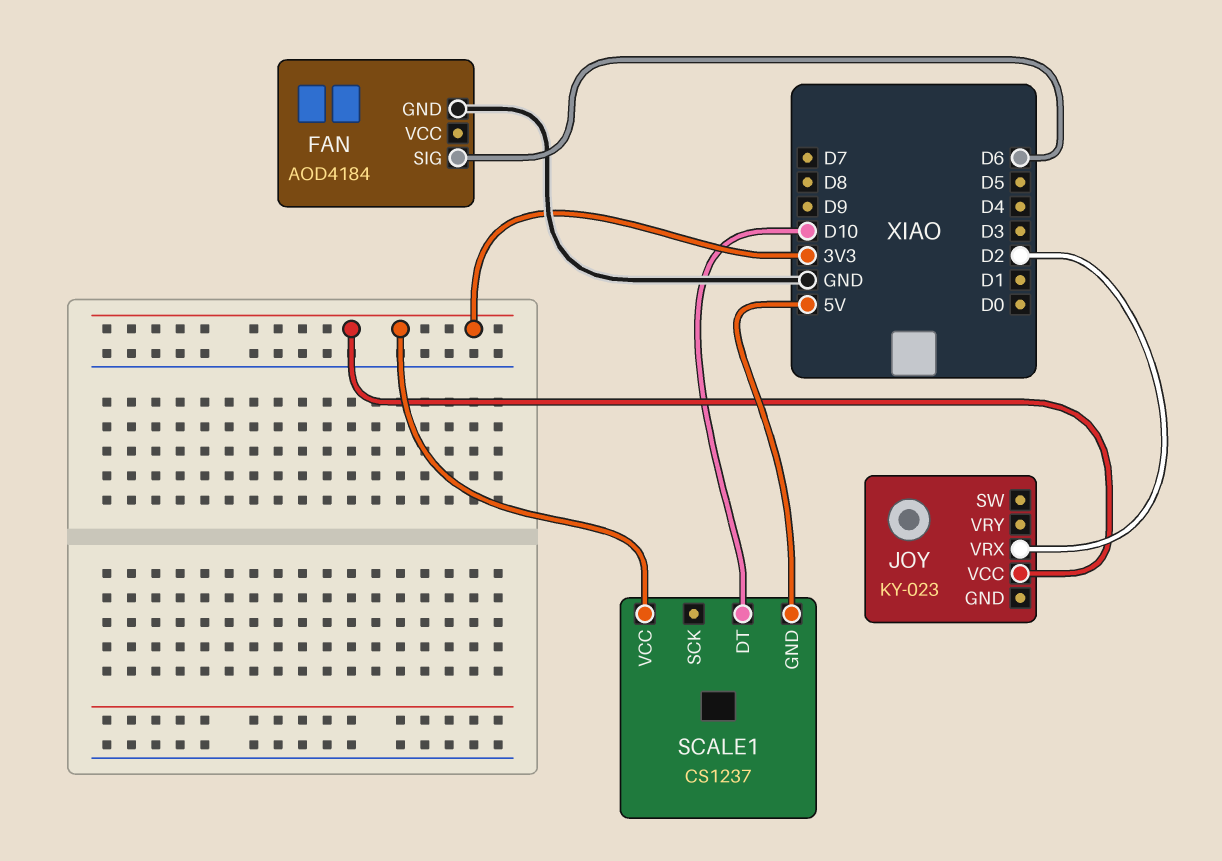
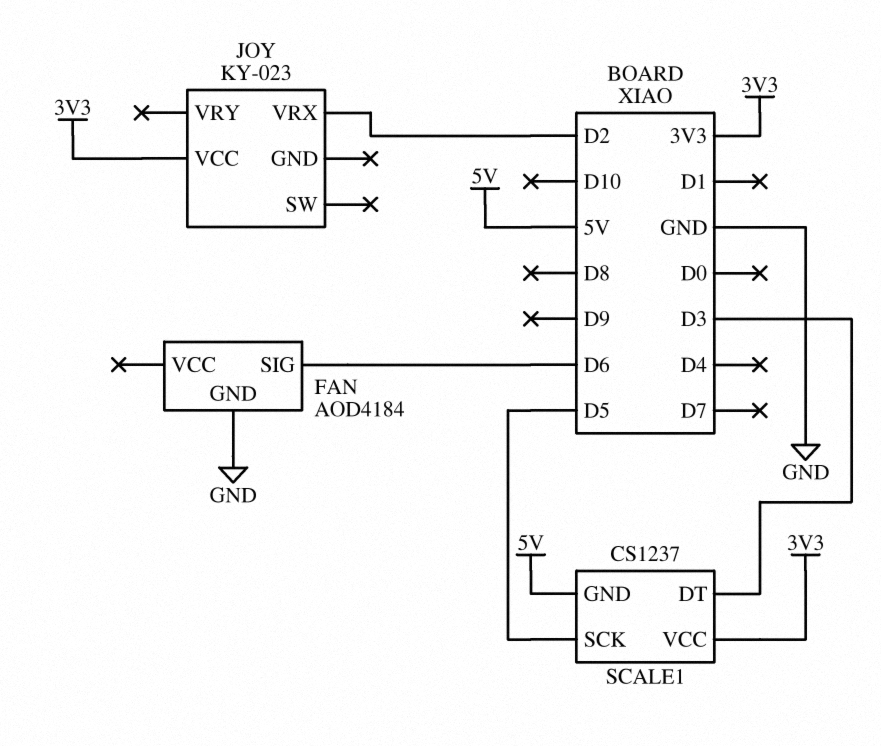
SCALE1 pin DT: D10 -> D3
SCALE1 pin SCK: none -> D5

